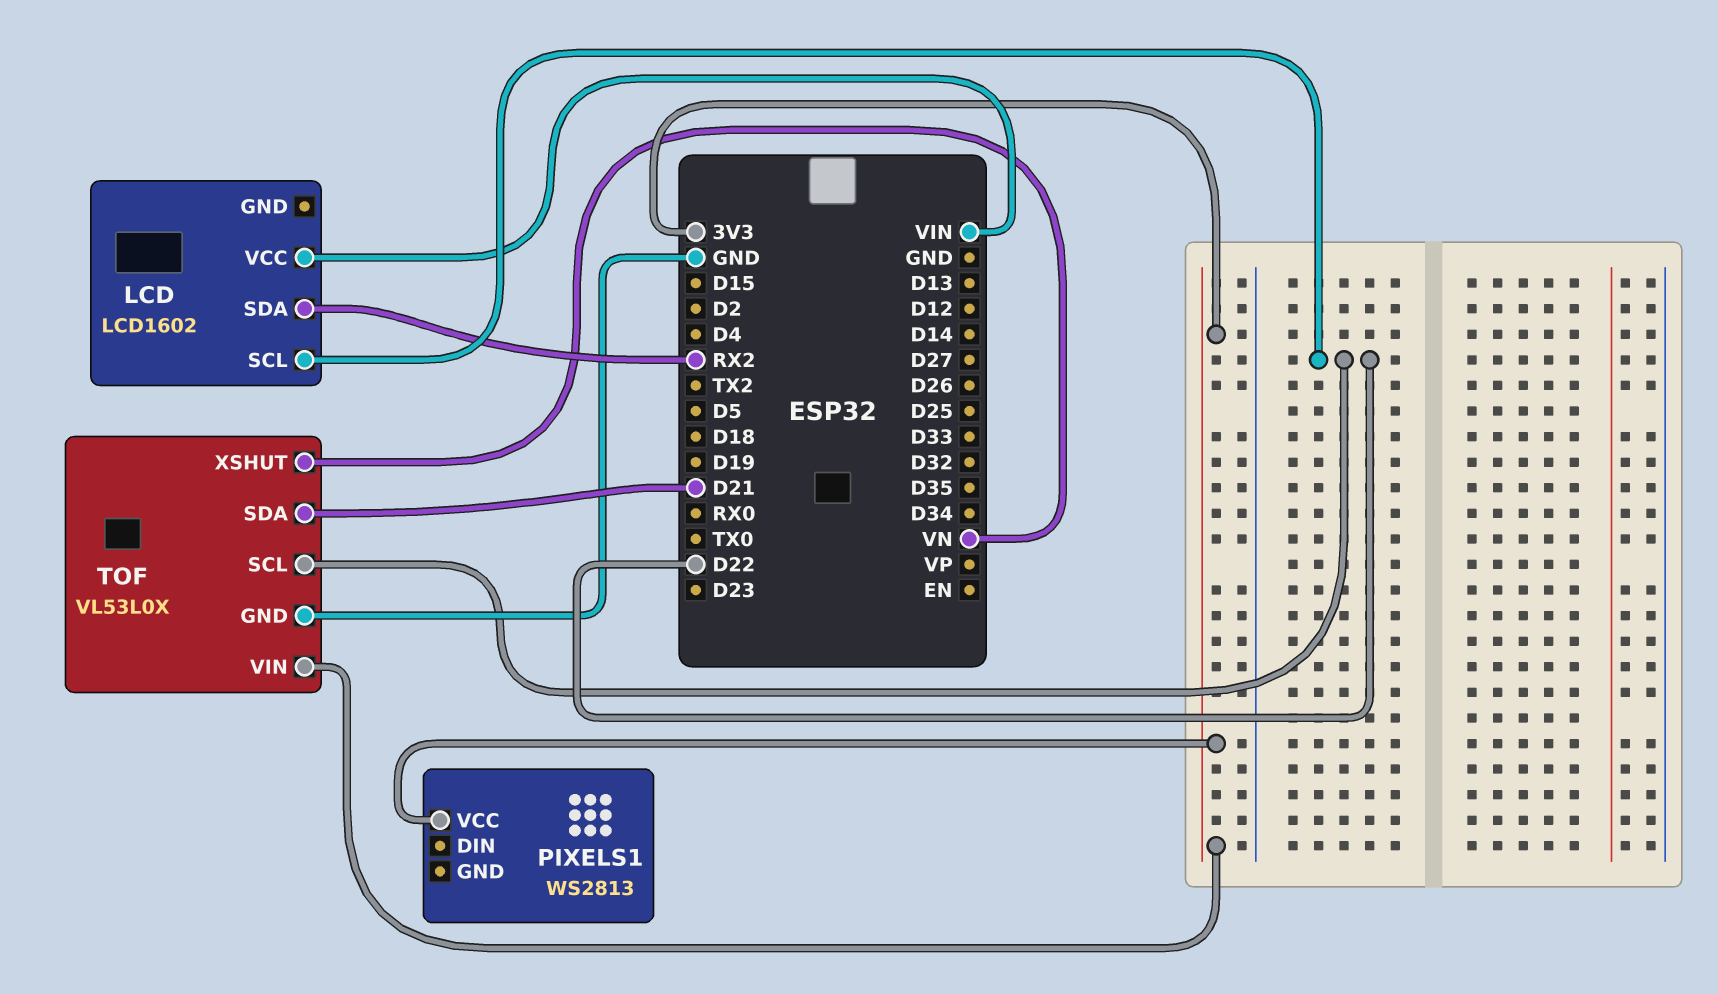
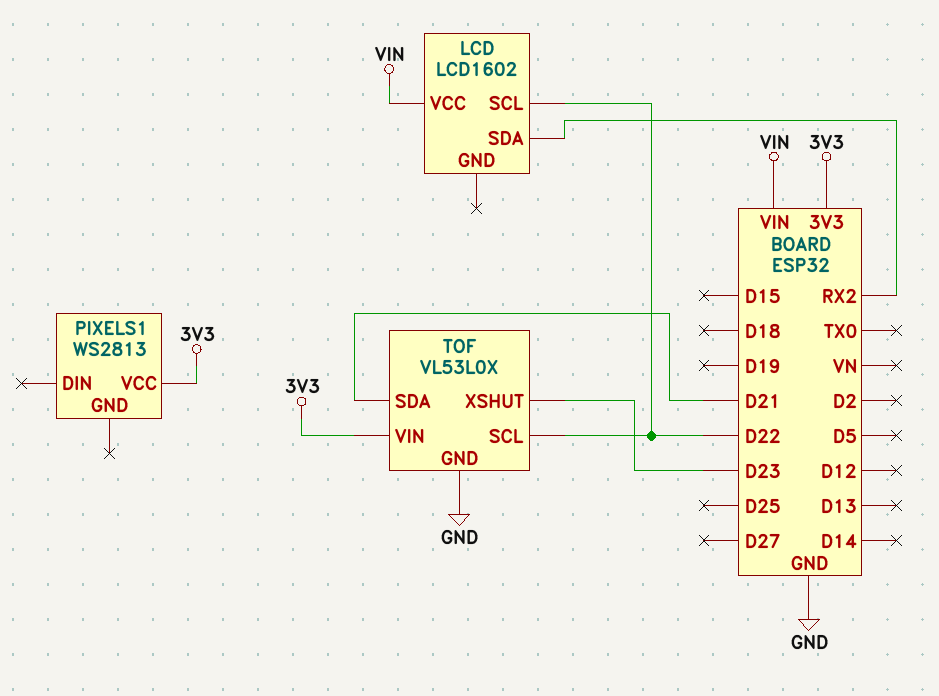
TOF pin XSHUT: VN -> D23

